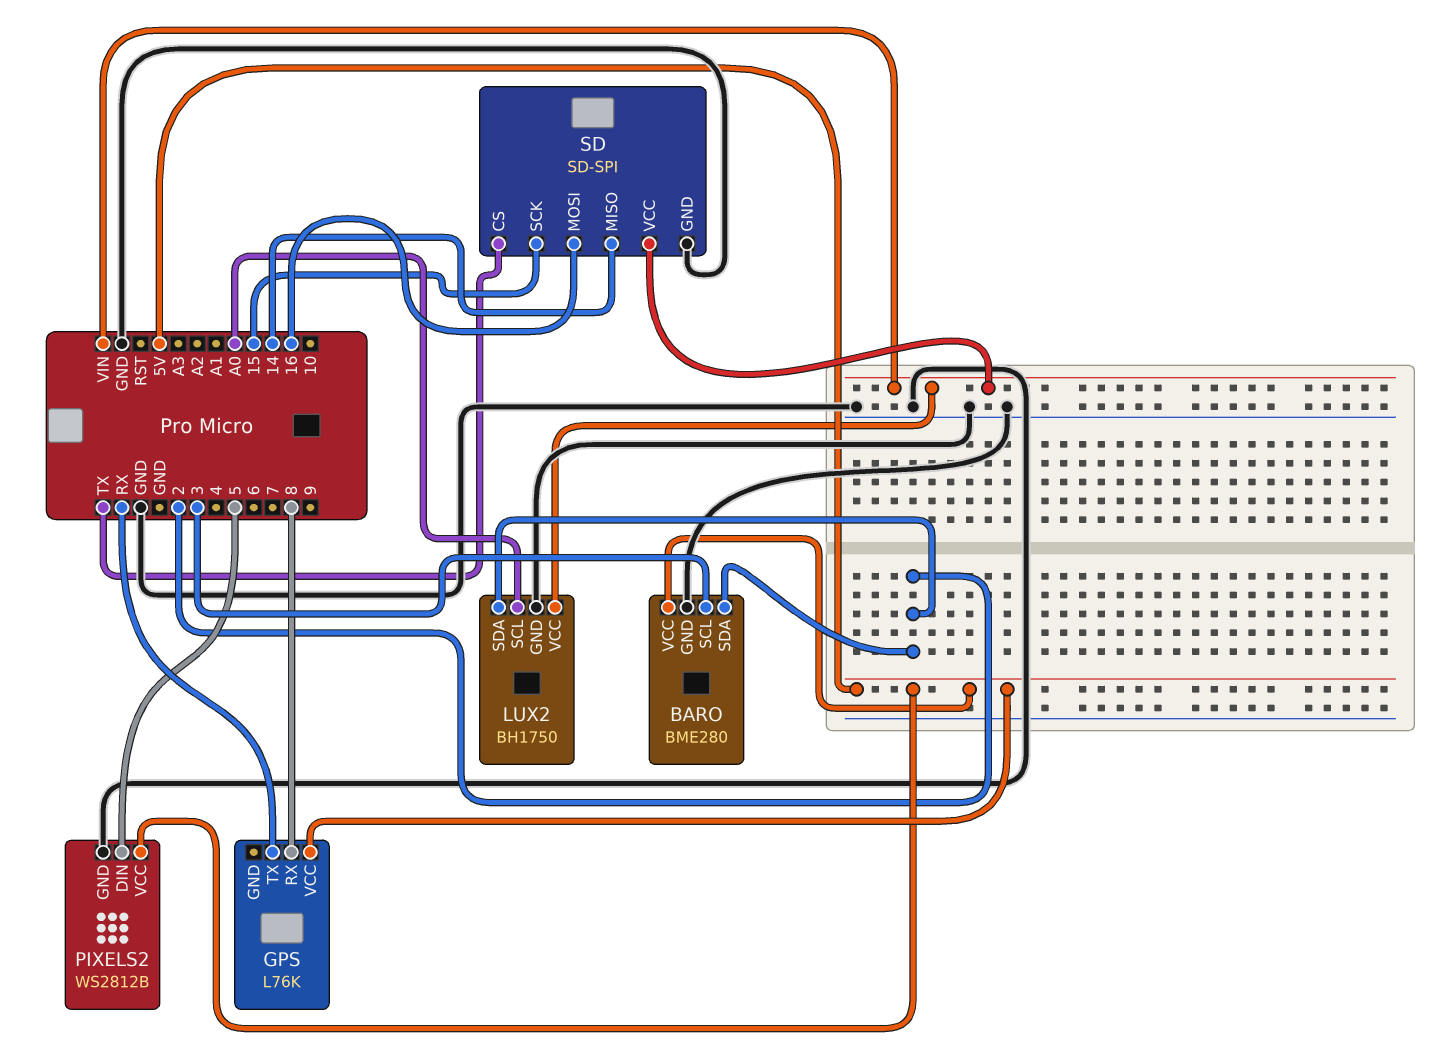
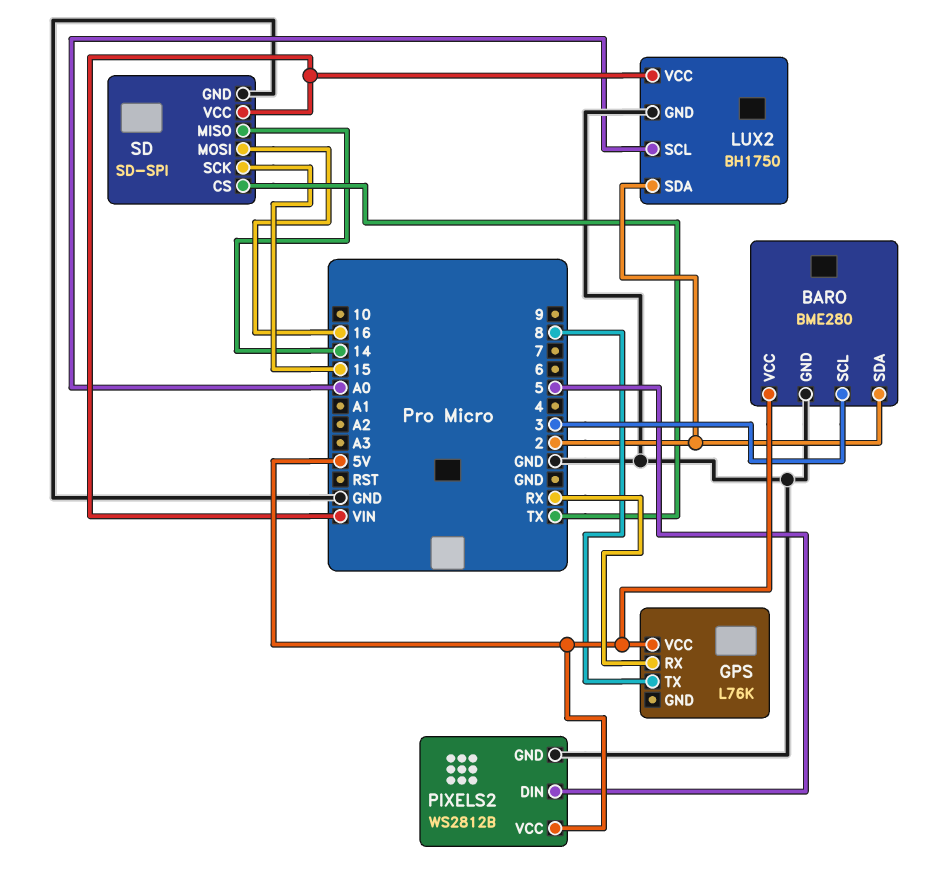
GPS pin RX: 8 -> RX
GPS pin TX: RX -> 8

